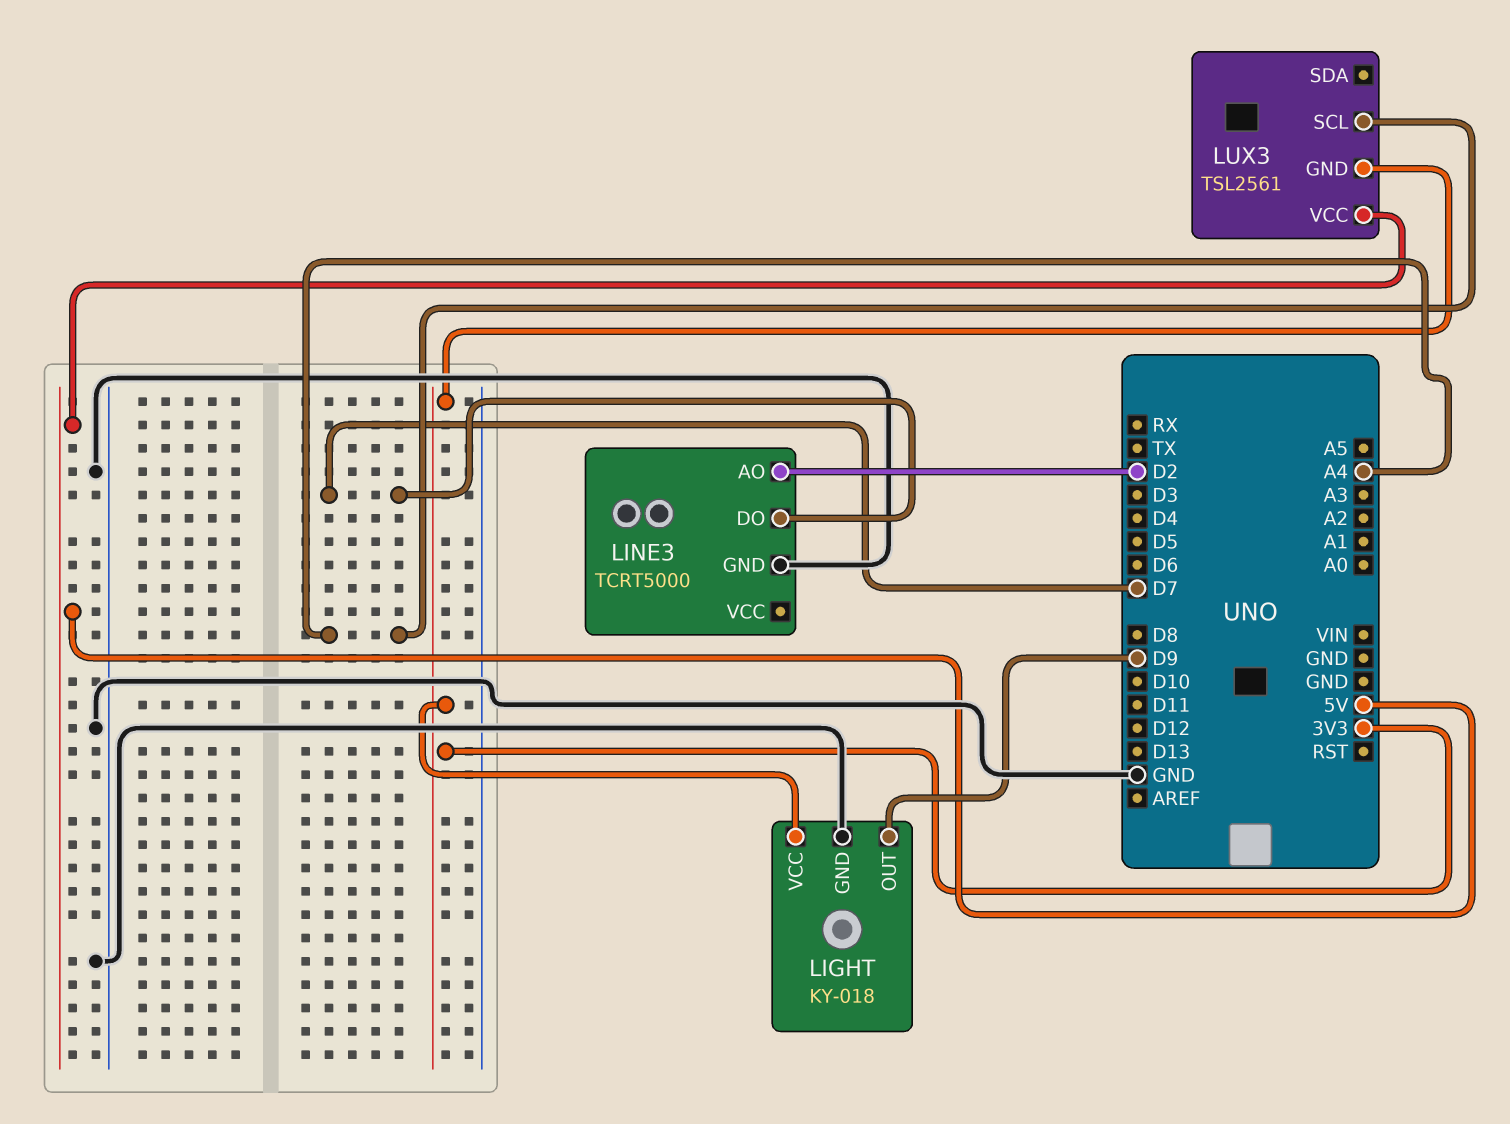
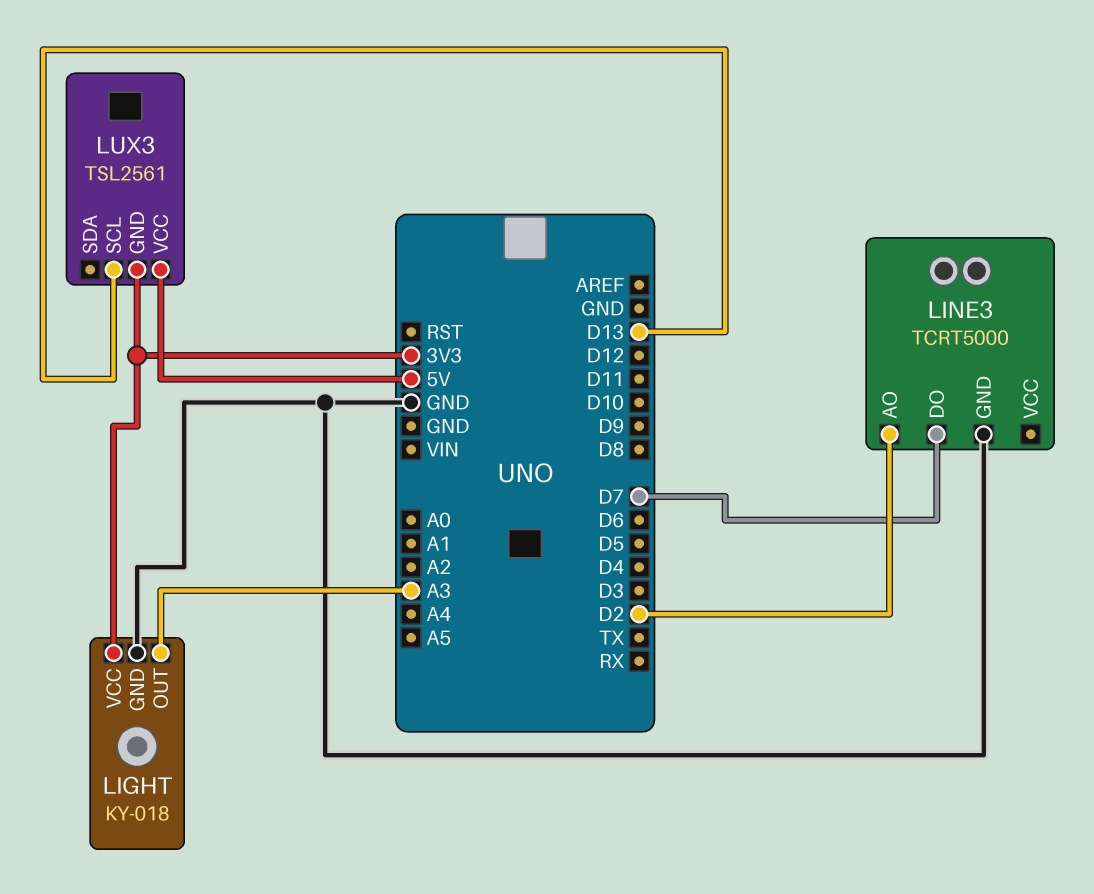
LIGHT pin OUT: D9 -> A3
LUX3 pin SCL: A4 -> D13

